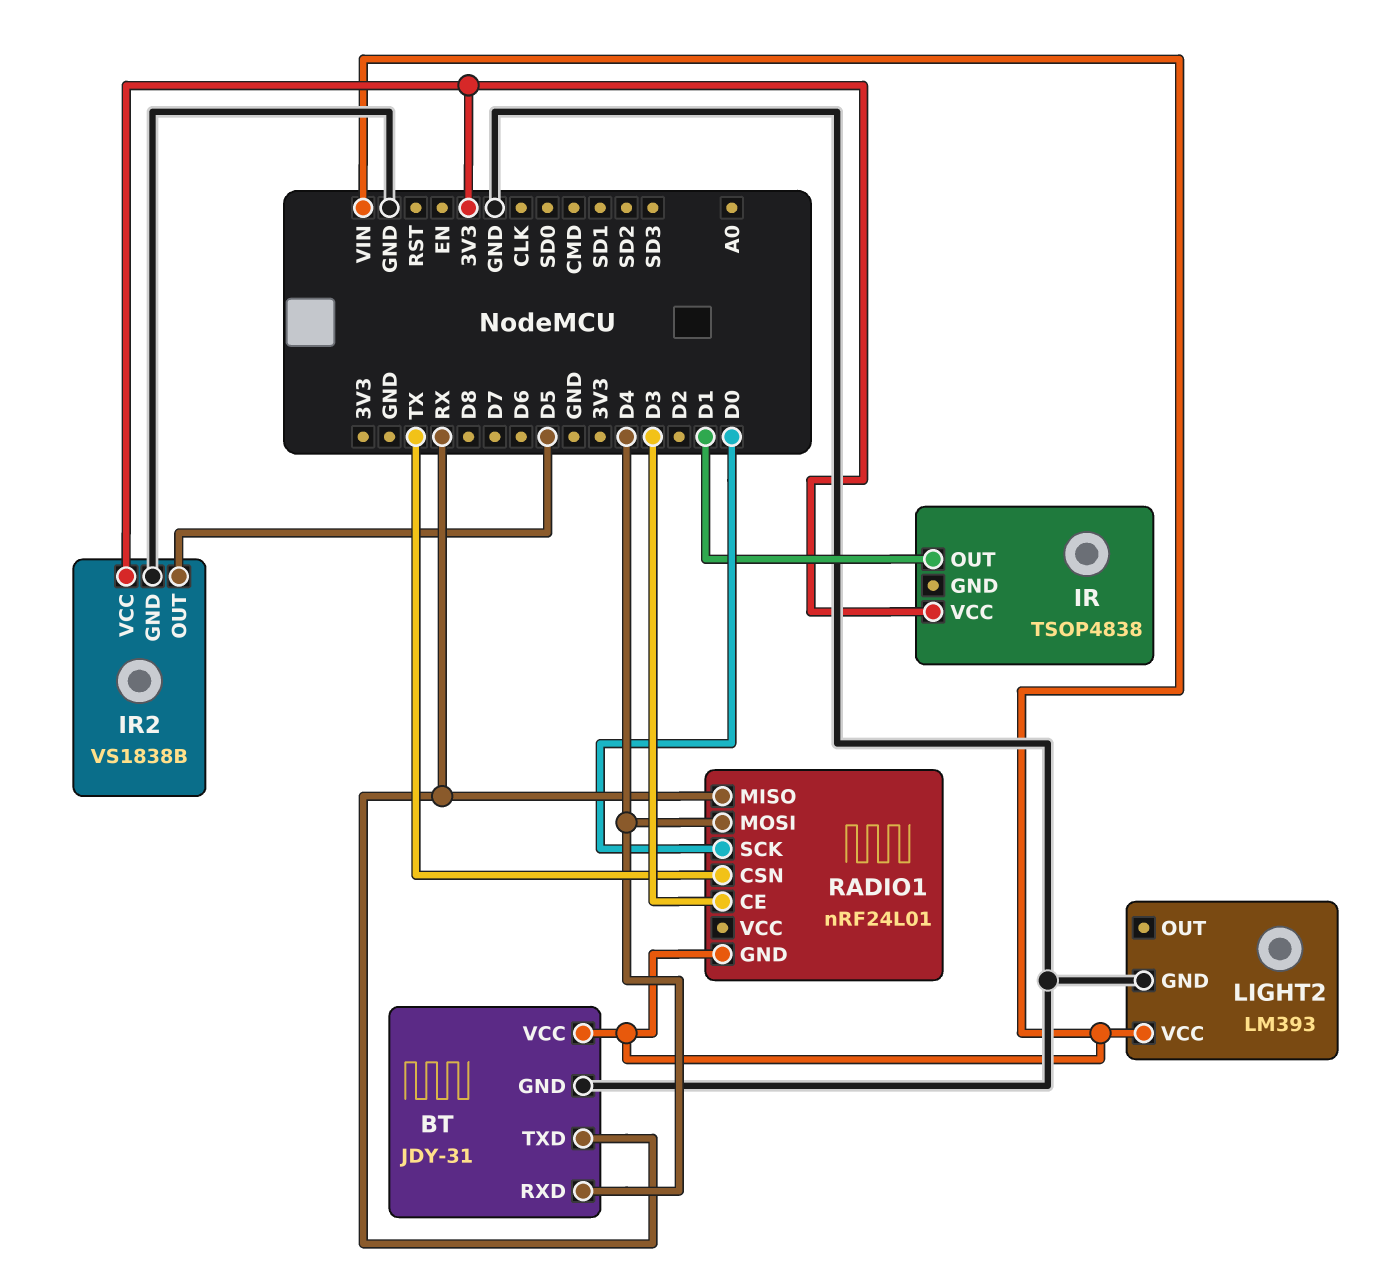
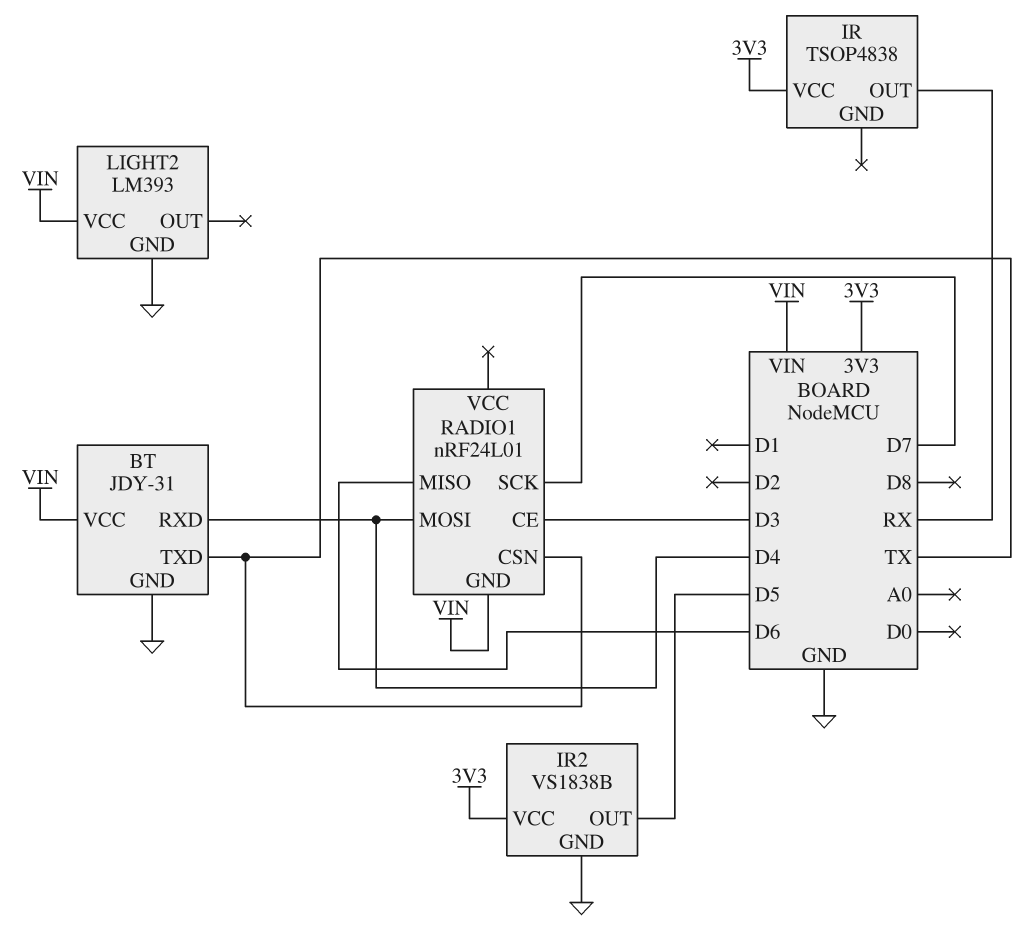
BT pin TXD: RX -> TX
IR pin OUT: D1 -> RX
RADIO1 pin MISO: RX -> D6
RADIO1 pin SCK: D0 -> D7

